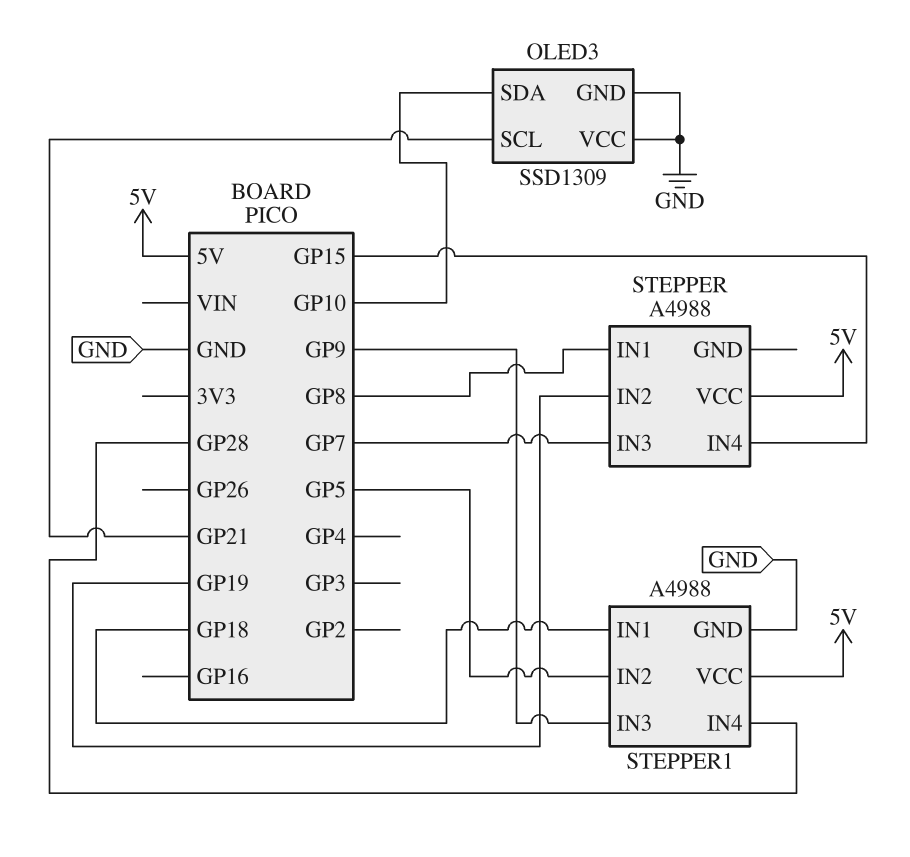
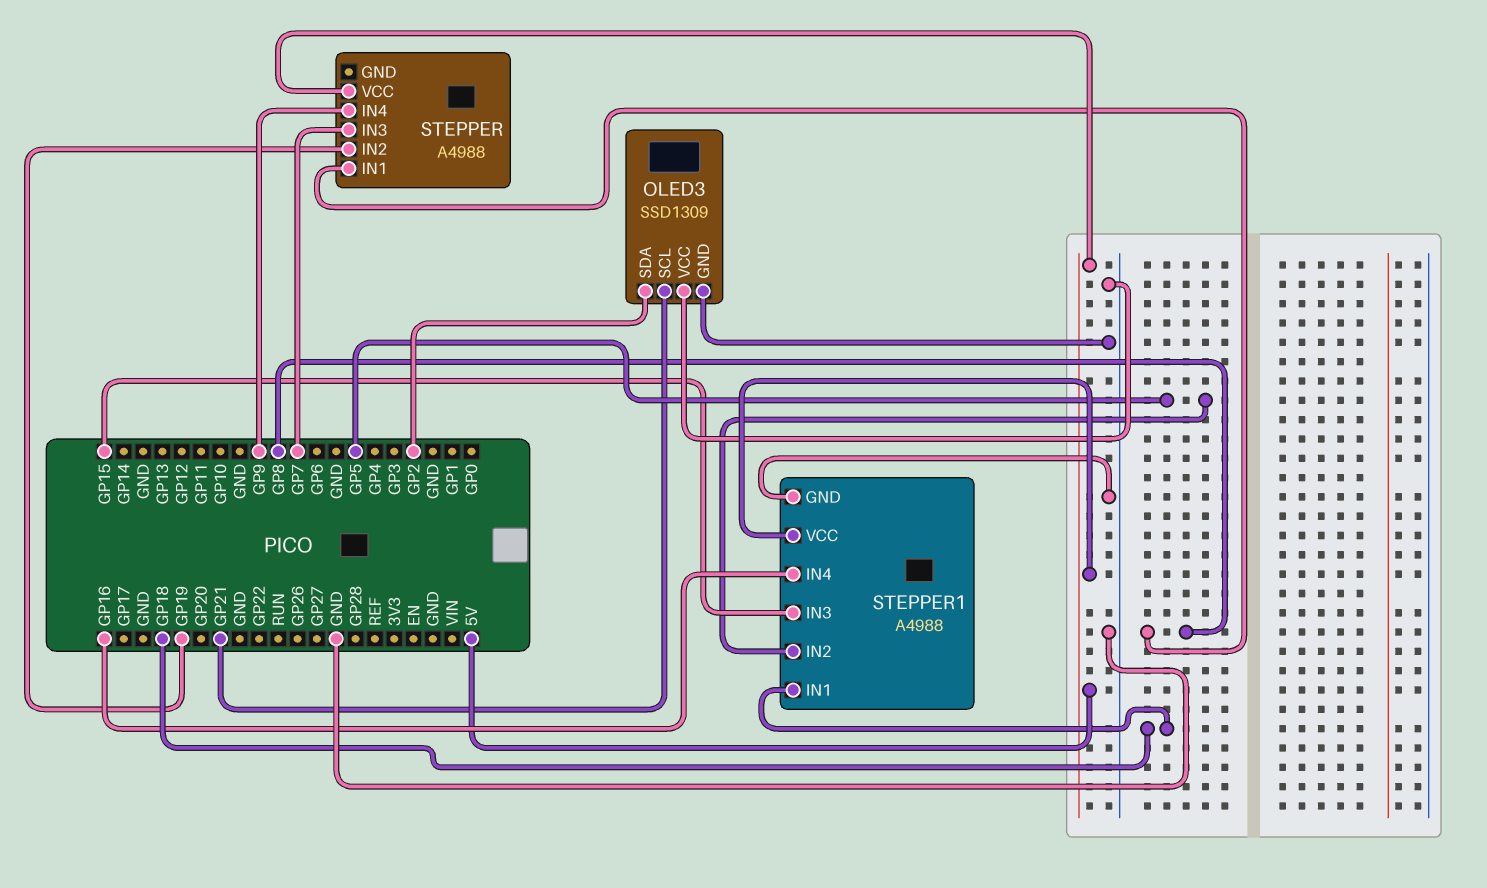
OLED3 pin SDA: GP10 -> GP2
STEPPER pin IN4: GP15 -> GP9
STEPPER1 pin IN3: GP9 -> GP15
STEPPER1 pin IN4: GP28 -> GP16

